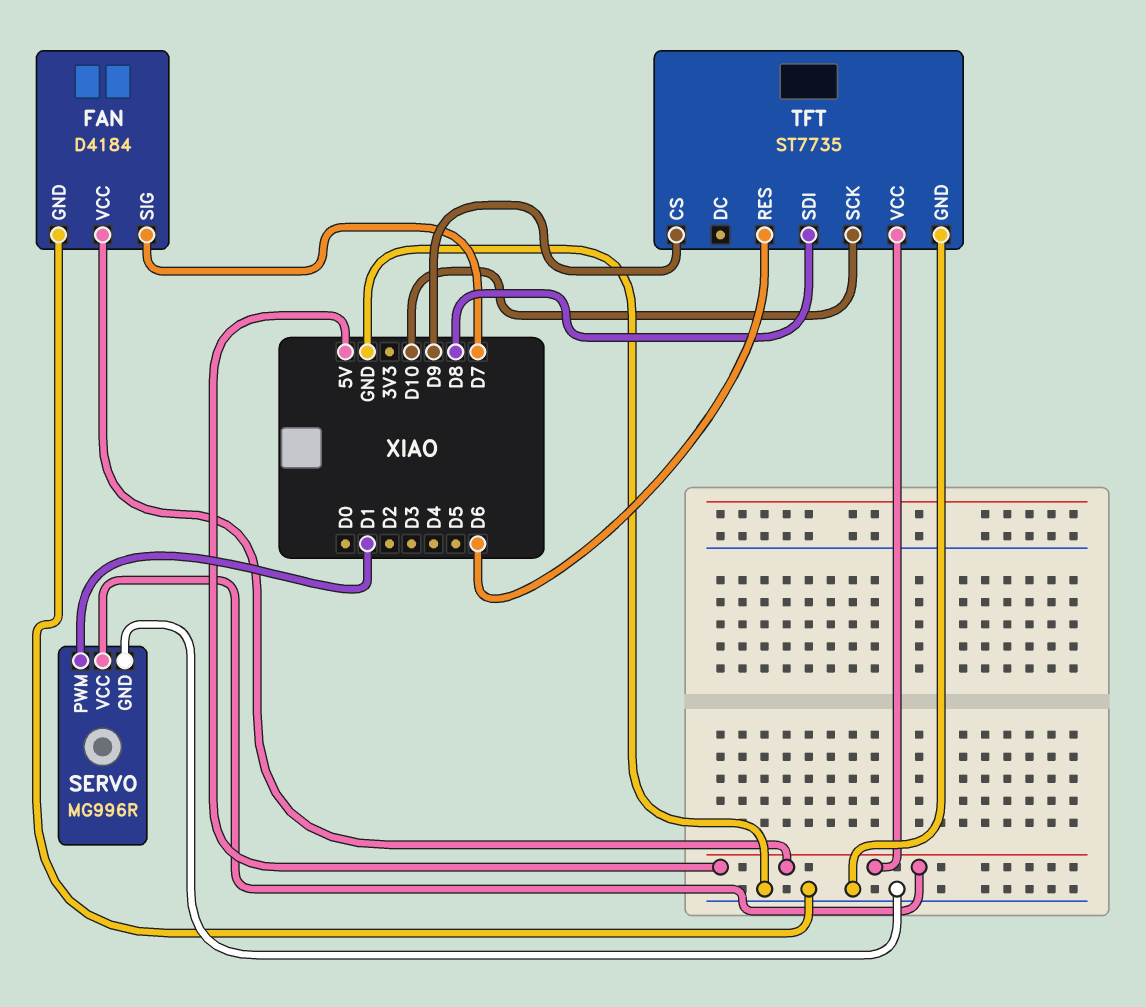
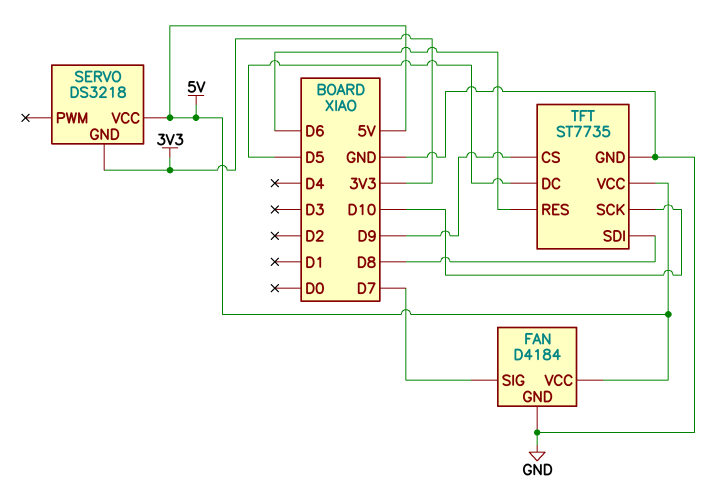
SERVO: MG996R -> DS3218
SERVO pin GND: GND -> 3V3
SERVO pin PWM: D1 -> none
TFT pin DC: none -> D5

